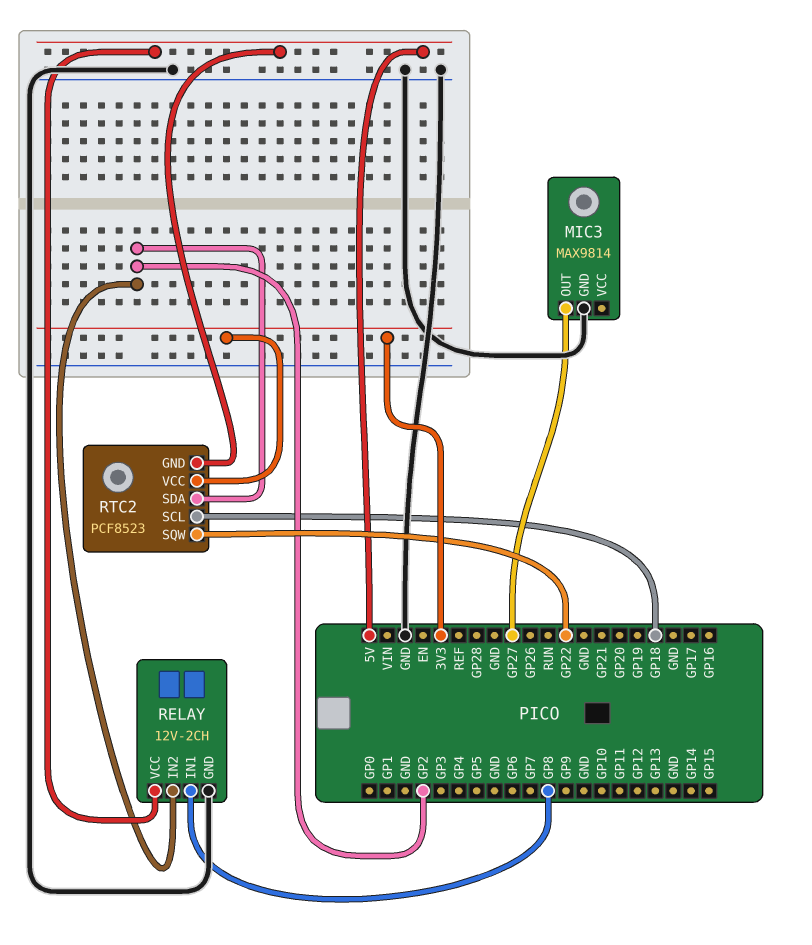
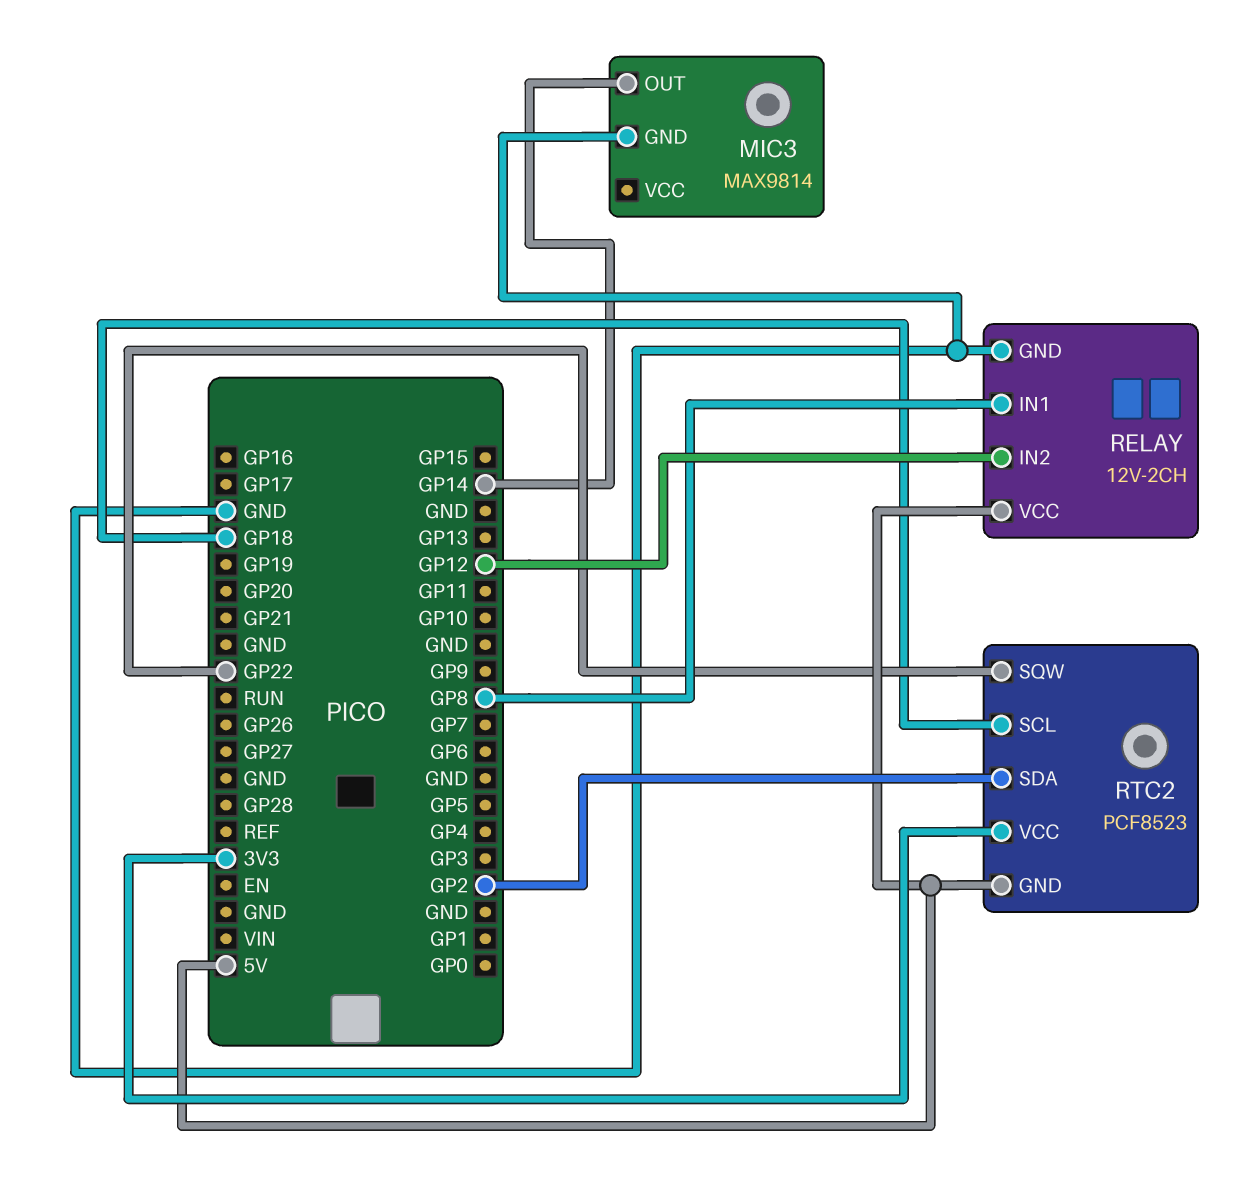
MIC3 pin OUT: GP27 -> GP14
RELAY pin IN2: GP2 -> GP12

